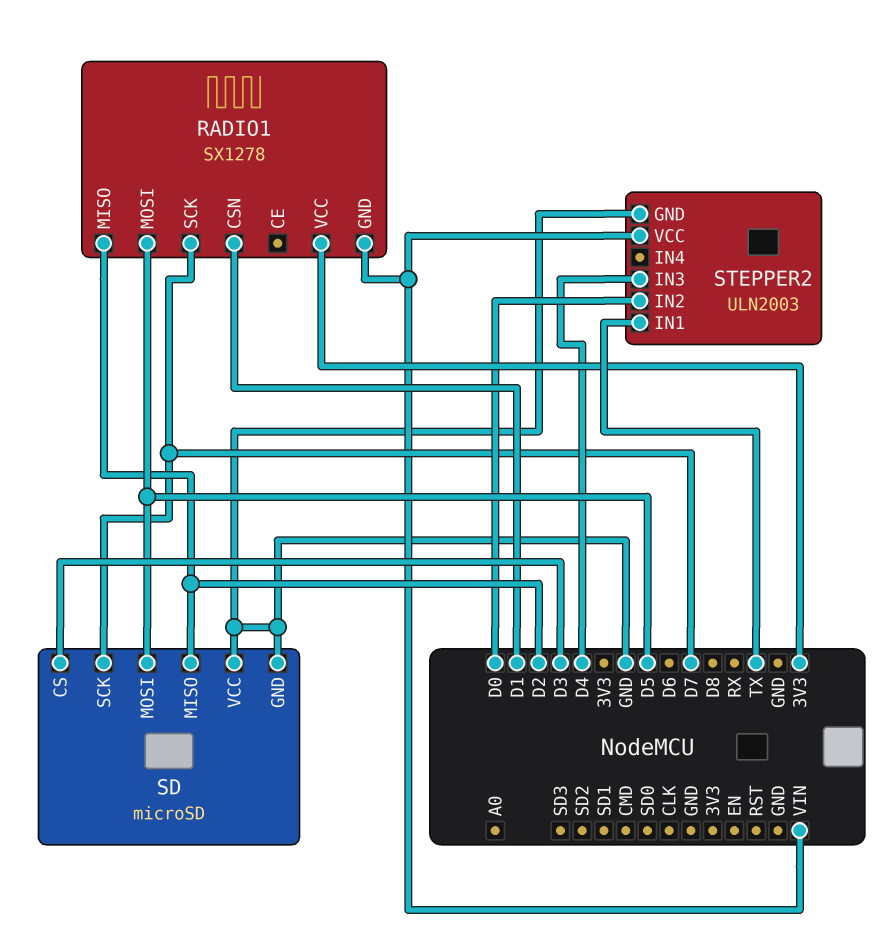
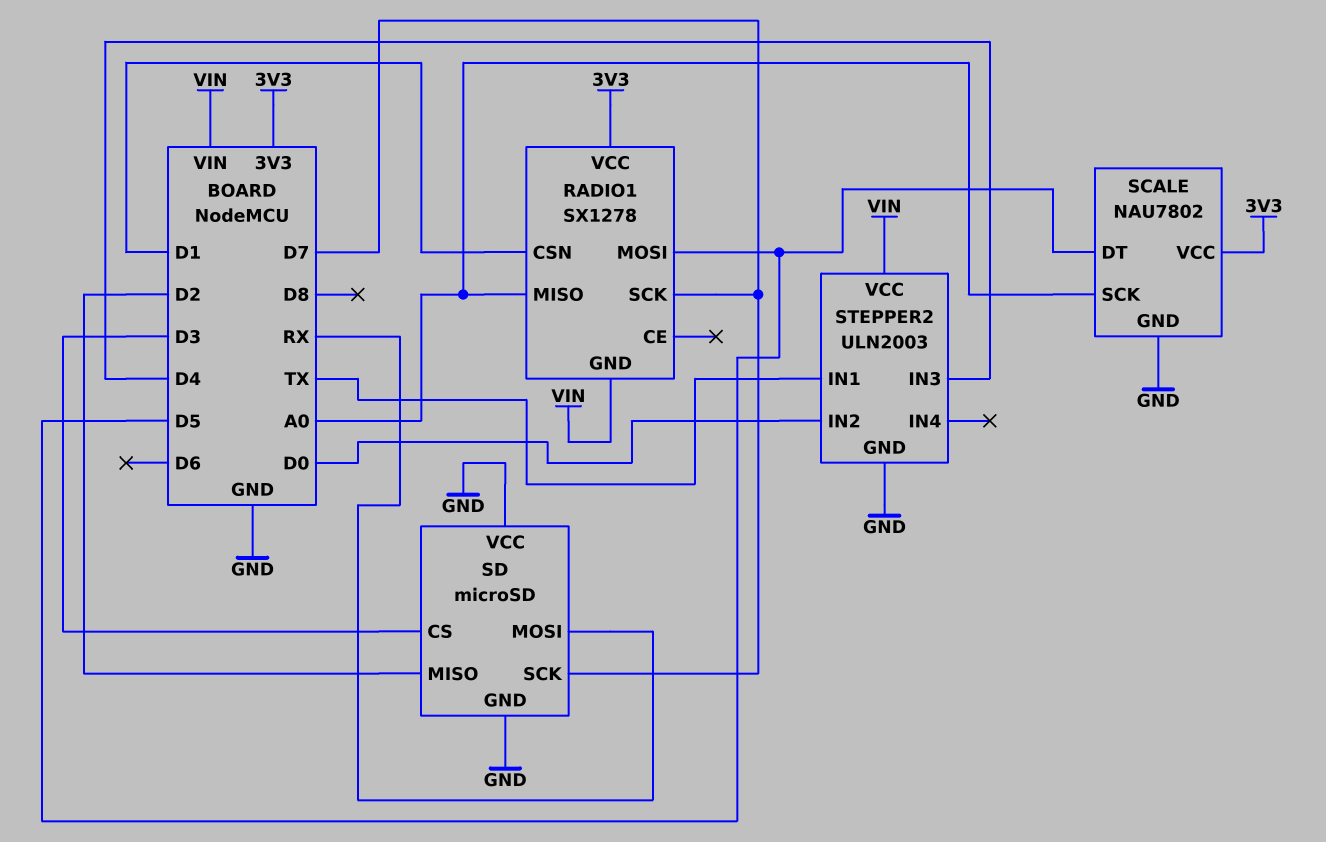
RADIO1 pin MISO: D2 -> A0
SCALE: none -> NAU7802
SCALE pin DT: none -> D5
SCALE pin GND: none -> GND
SCALE pin SCK: none -> A0
SCALE pin VCC: none -> 3V3
SD pin MOSI: D5 -> RX

